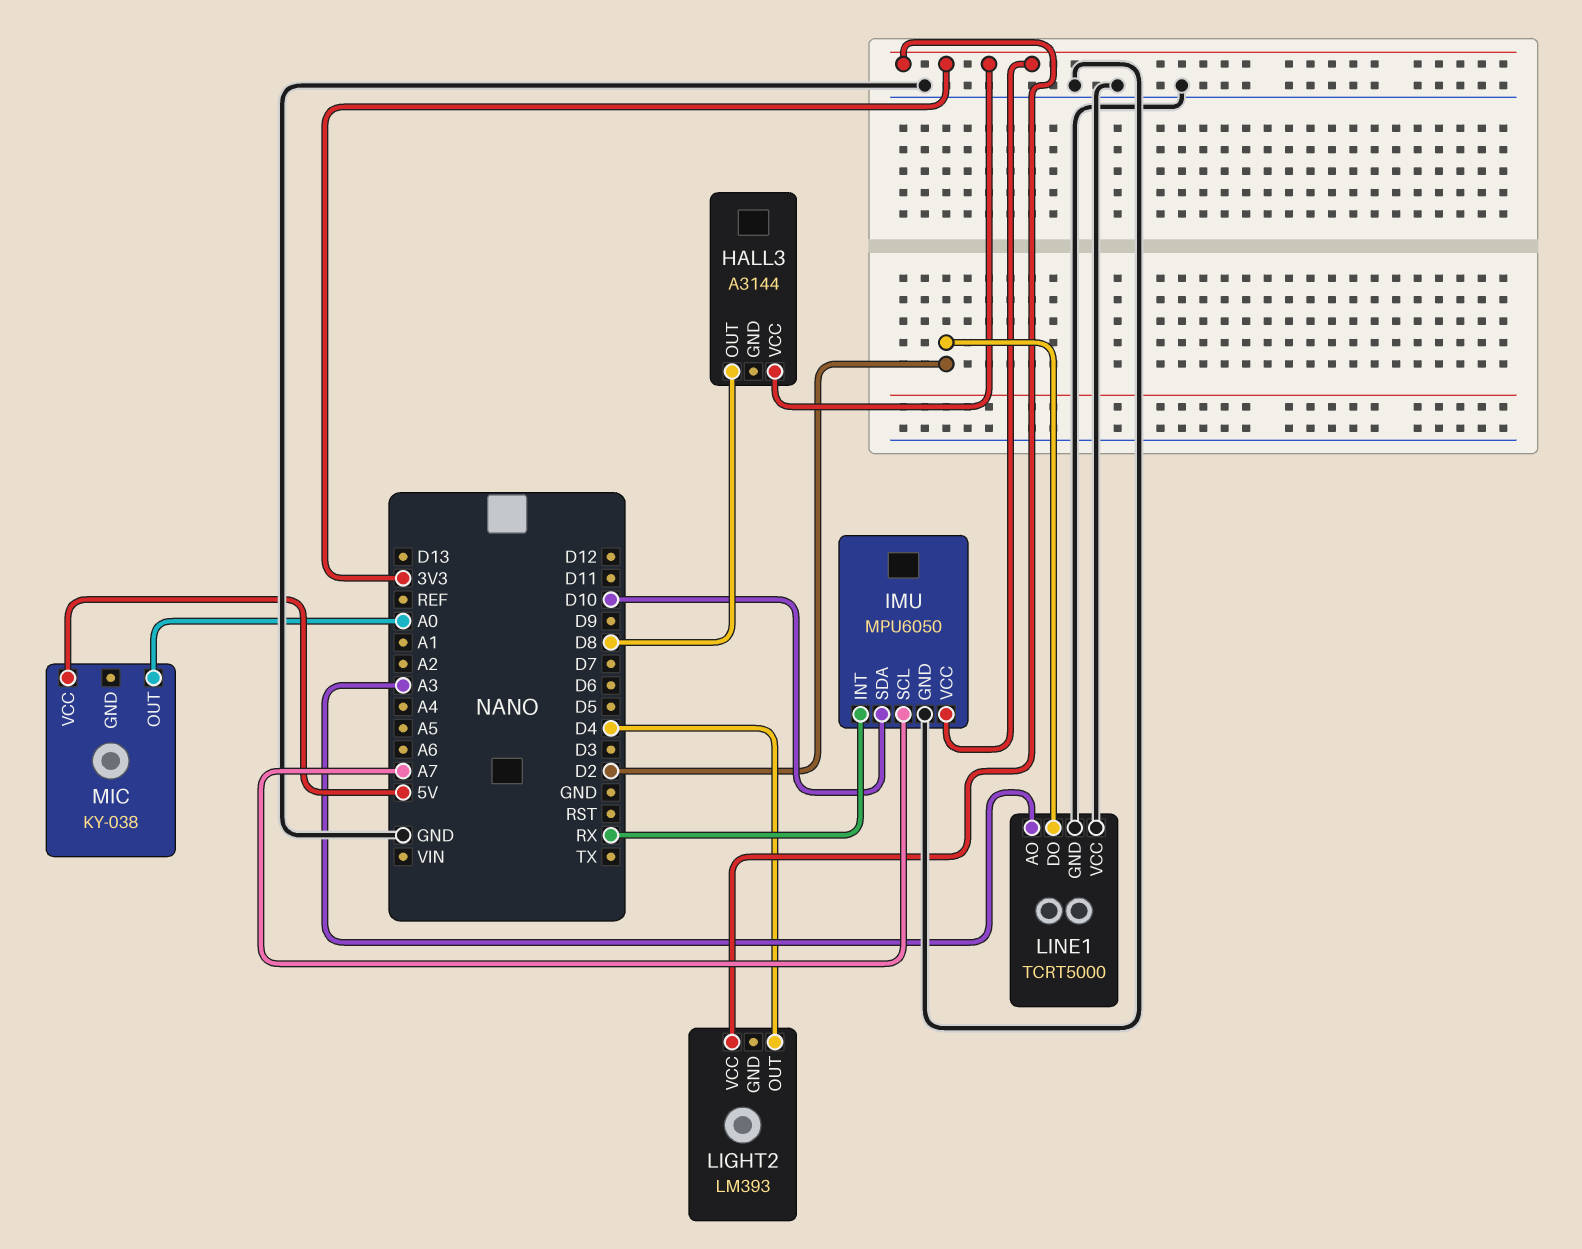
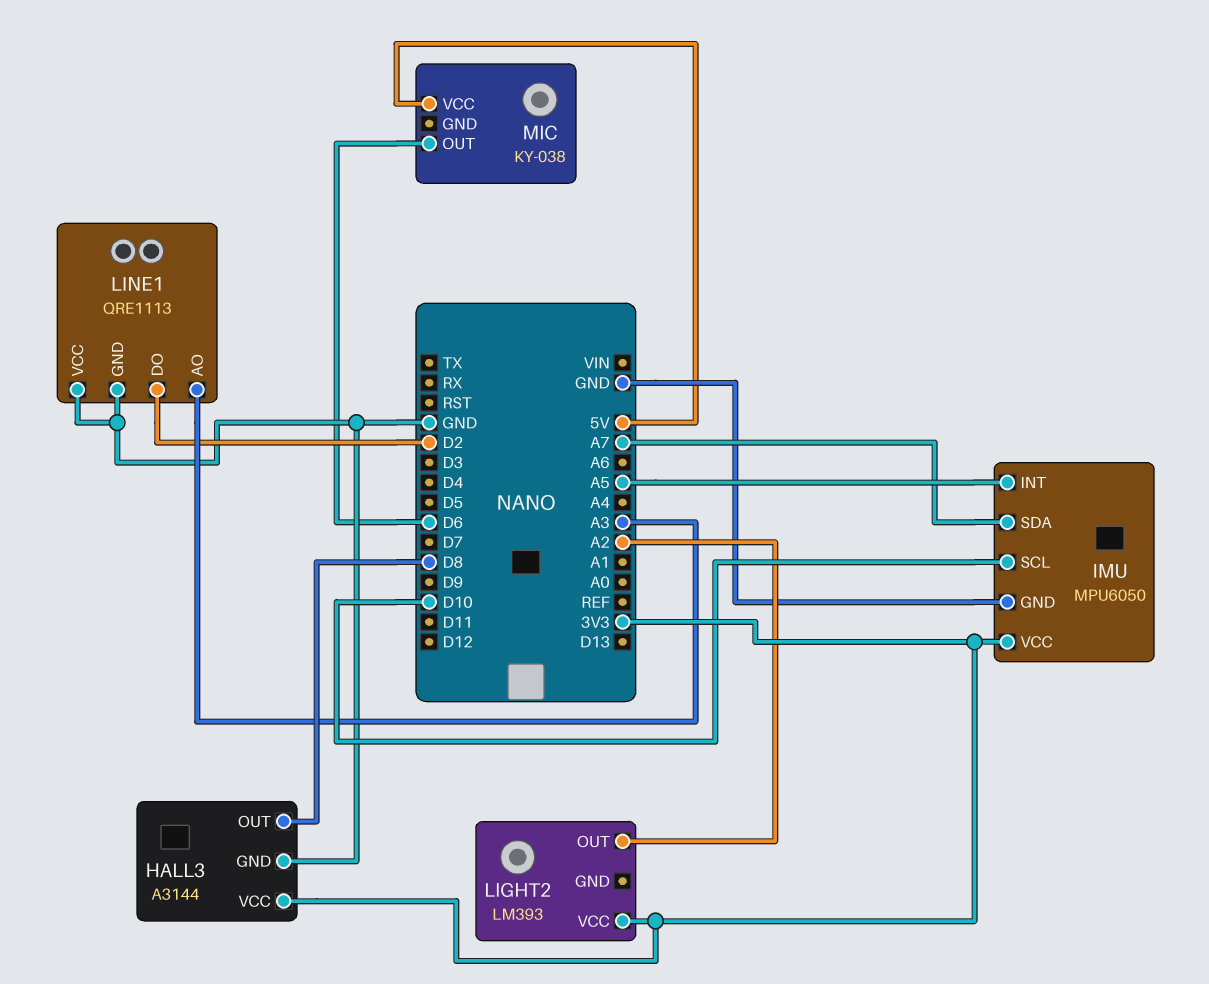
HALL3 pin GND: none -> GND
IMU pin INT: RX -> A5
IMU pin SCL: A7 -> D10
IMU pin SDA: D10 -> A7
LIGHT2 pin OUT: D4 -> A2
LINE1: TCRT5000 -> QRE1113
MIC pin OUT: A0 -> D6

